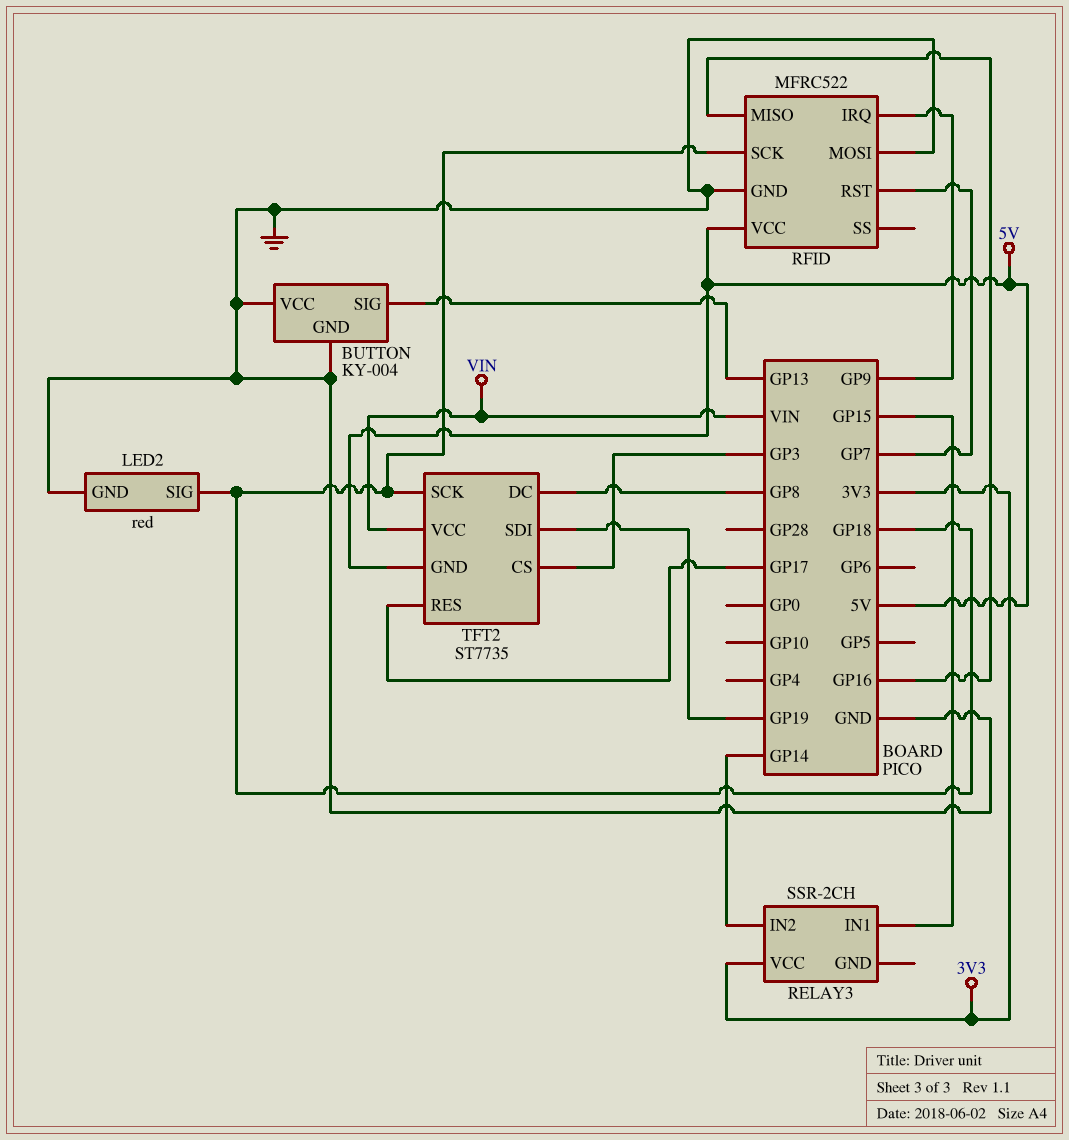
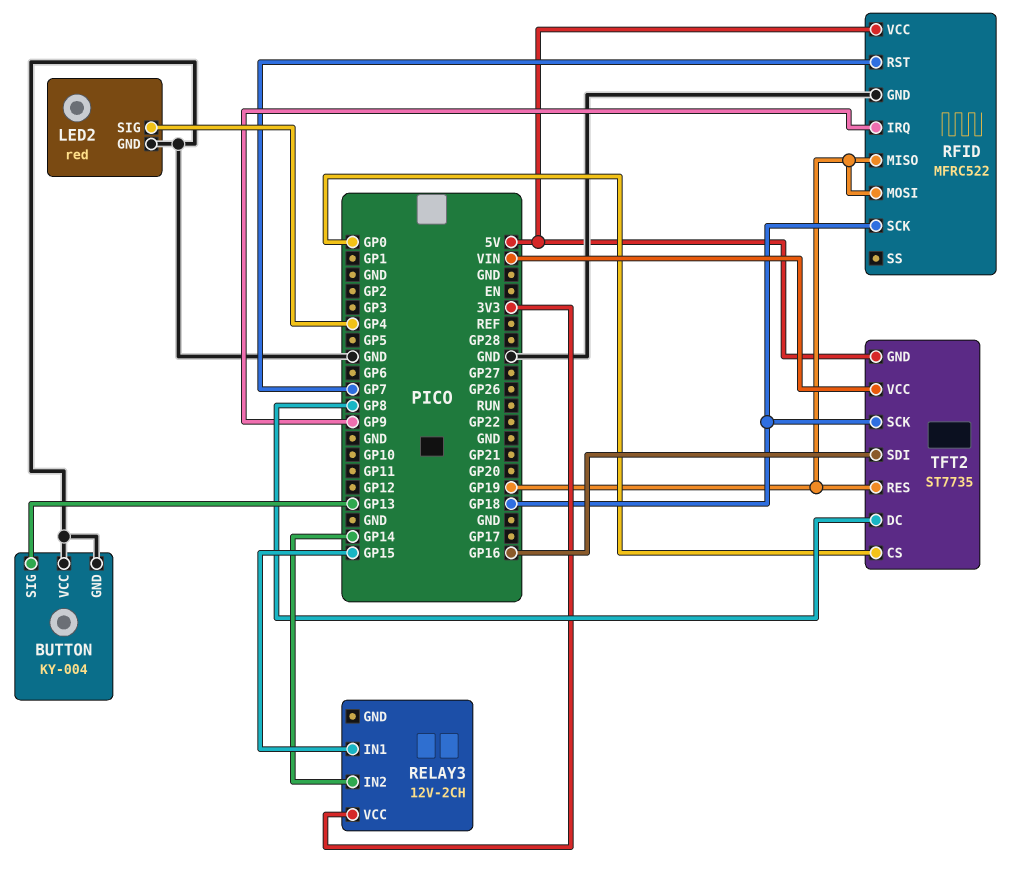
LED2 pin SIG: GP18 -> GP4
RELAY3: SSR-2CH -> 12V-2CH
RFID pin MISO: GP16 -> GP19
RFID pin MOSI: GND -> GP19
TFT2 pin CS: GP3 -> GP0
TFT2 pin RES: GP17 -> GP19
TFT2 pin SDI: GP19 -> GP16

